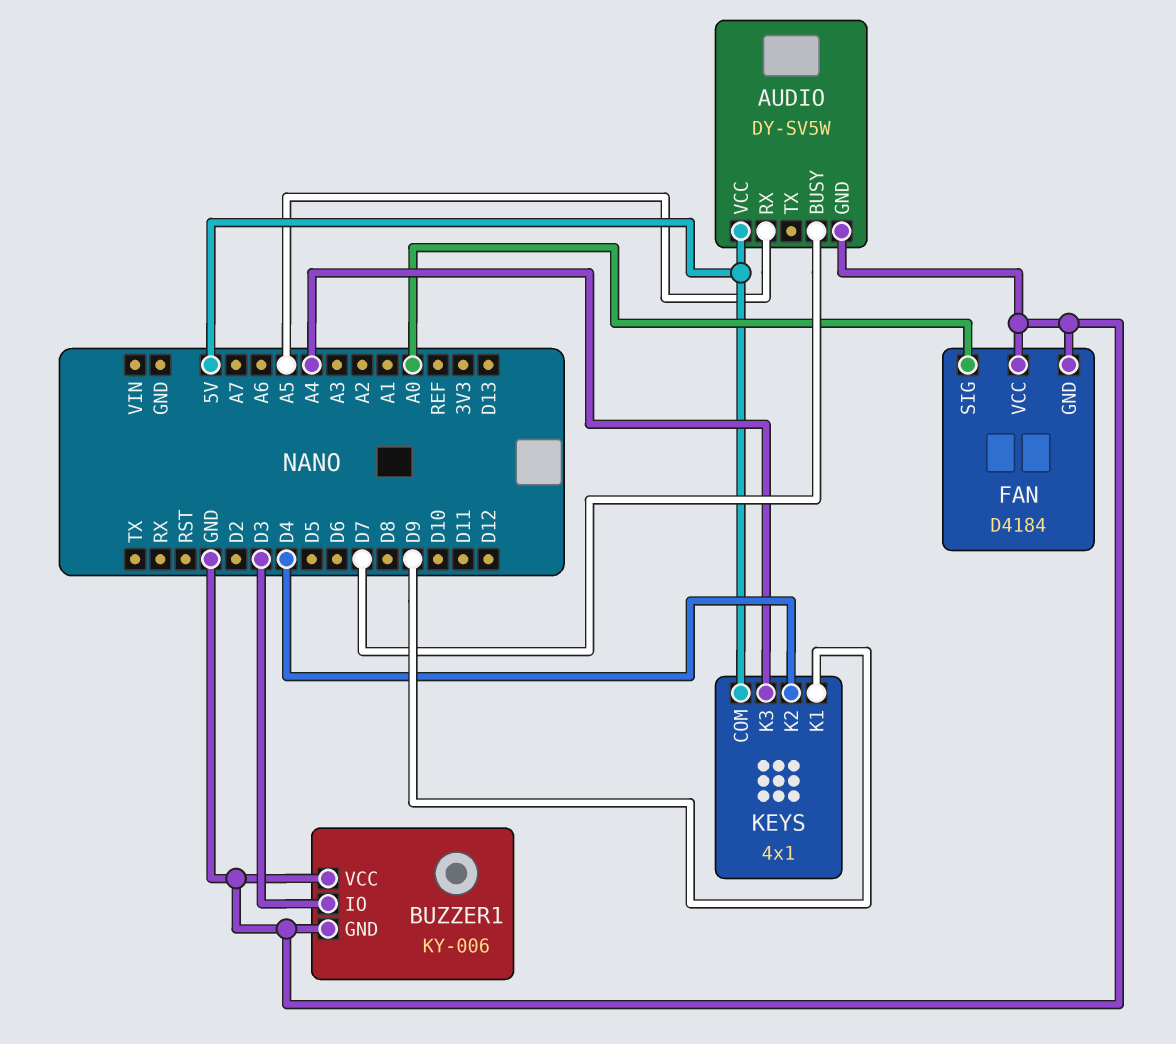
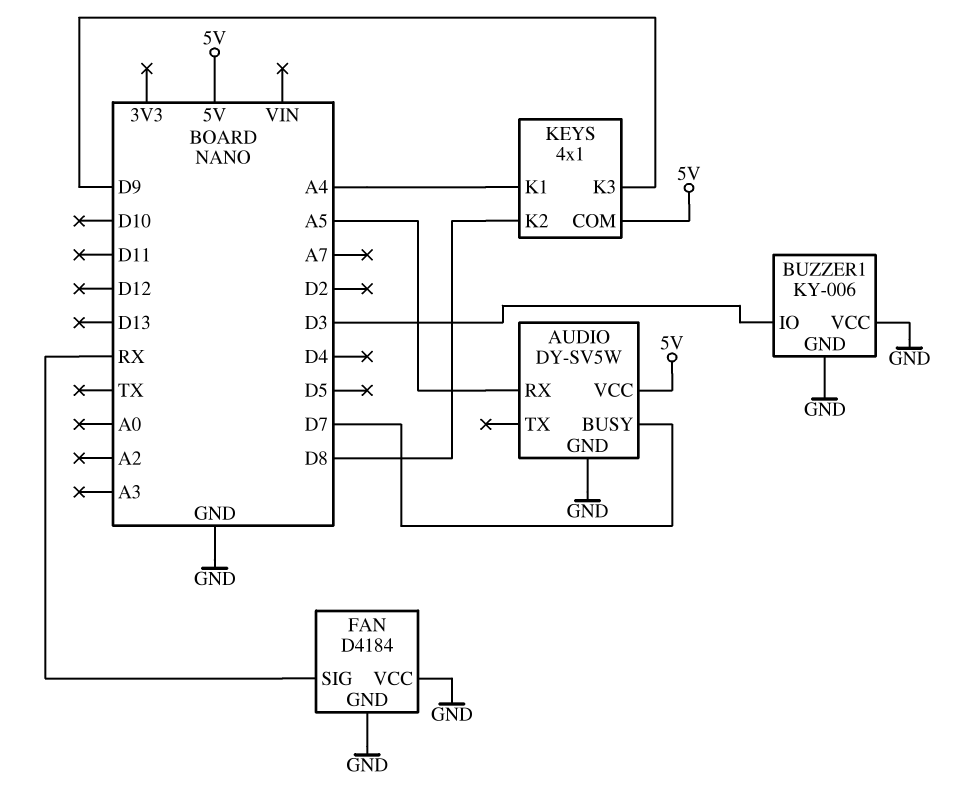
FAN pin SIG: A0 -> RX
KEYS pin K1: D9 -> A4
KEYS pin K2: D4 -> D8
KEYS pin K3: A4 -> D9

